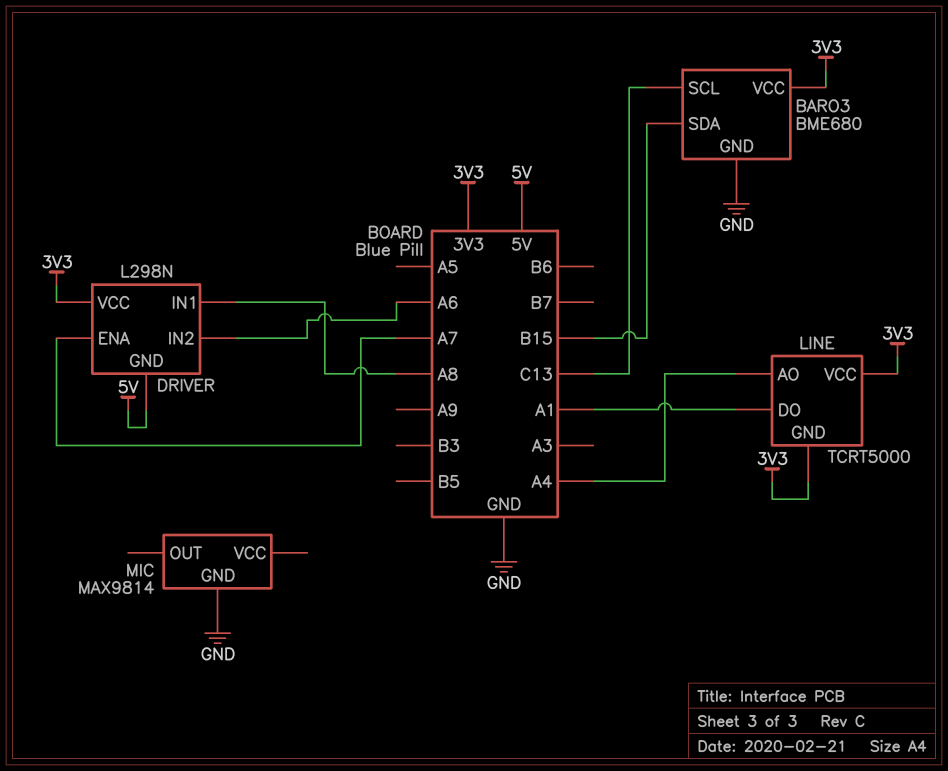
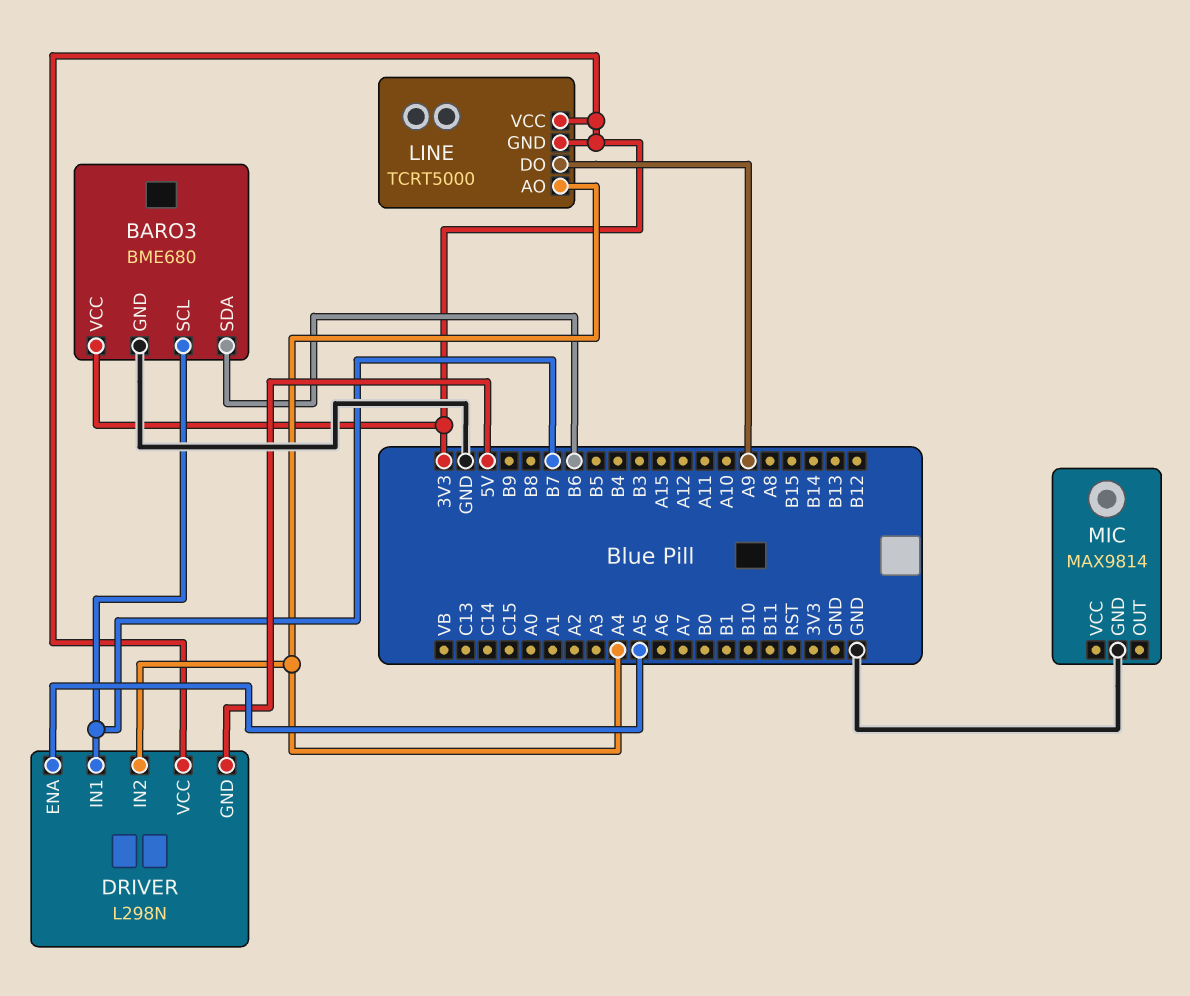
BARO3 pin SCL: C13 -> B7
BARO3 pin SDA: B15 -> B6
DRIVER pin ENA: A7 -> A5
DRIVER pin IN1: A8 -> B7
DRIVER pin IN2: A6 -> A4
LINE pin DO: A1 -> A9

